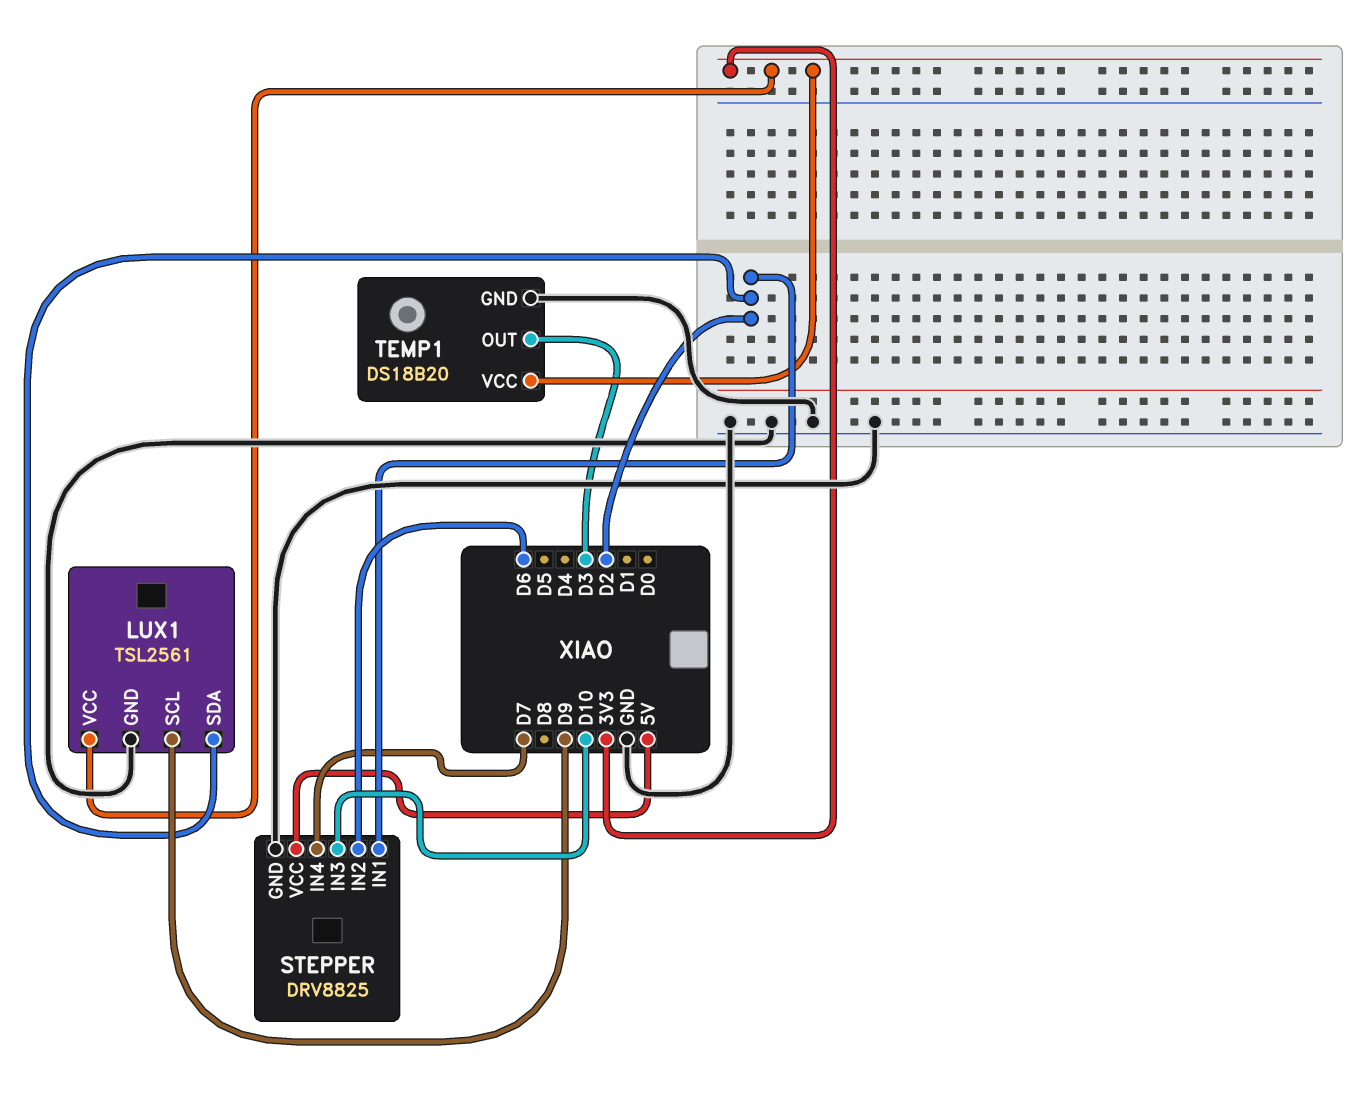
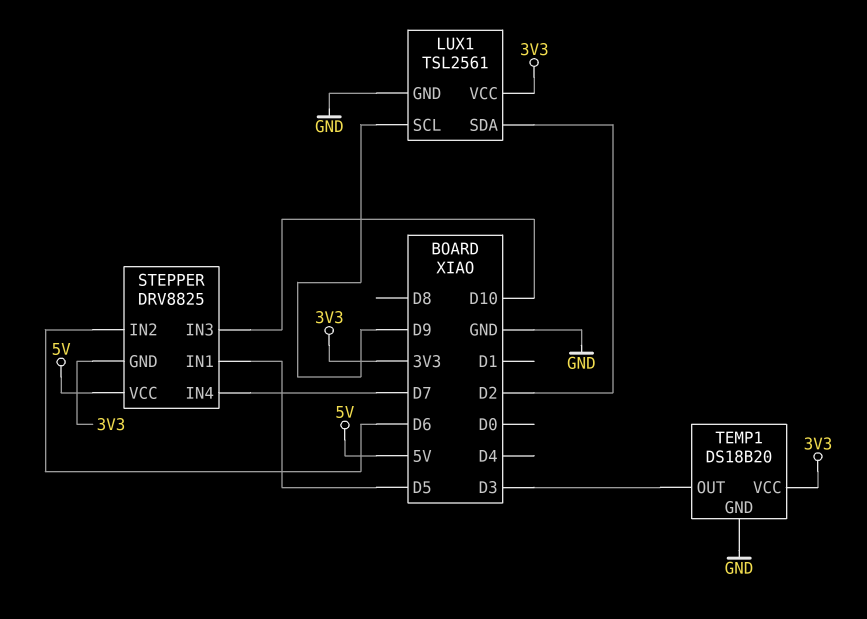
STEPPER pin GND: GND -> 3V3
STEPPER pin IN1: D2 -> D5

